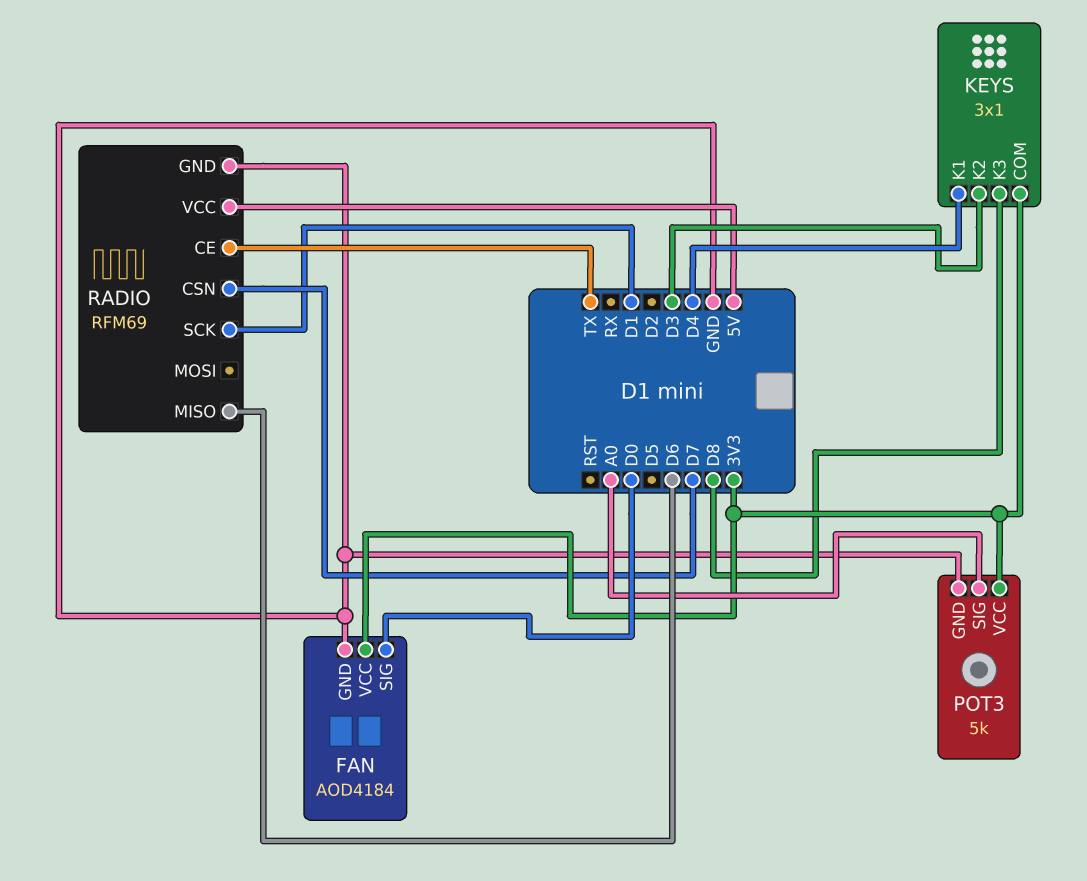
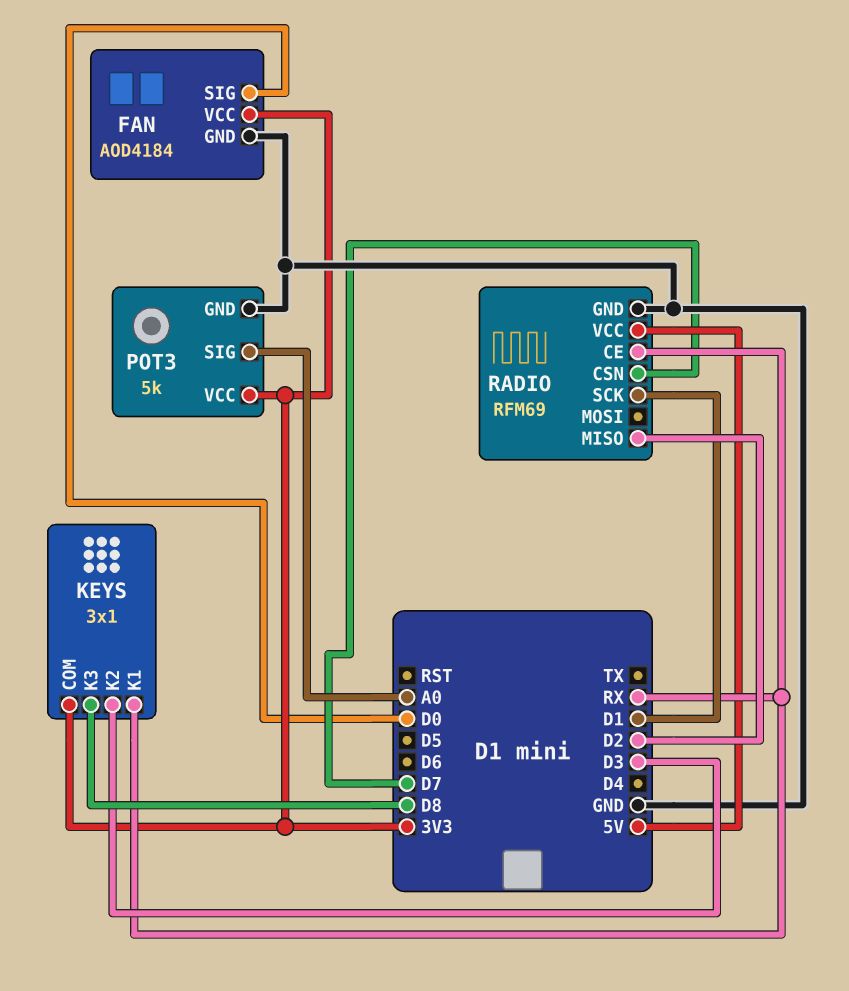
KEYS pin K1: D4 -> RX
RADIO pin CE: TX -> RX
RADIO pin MISO: D6 -> D2

